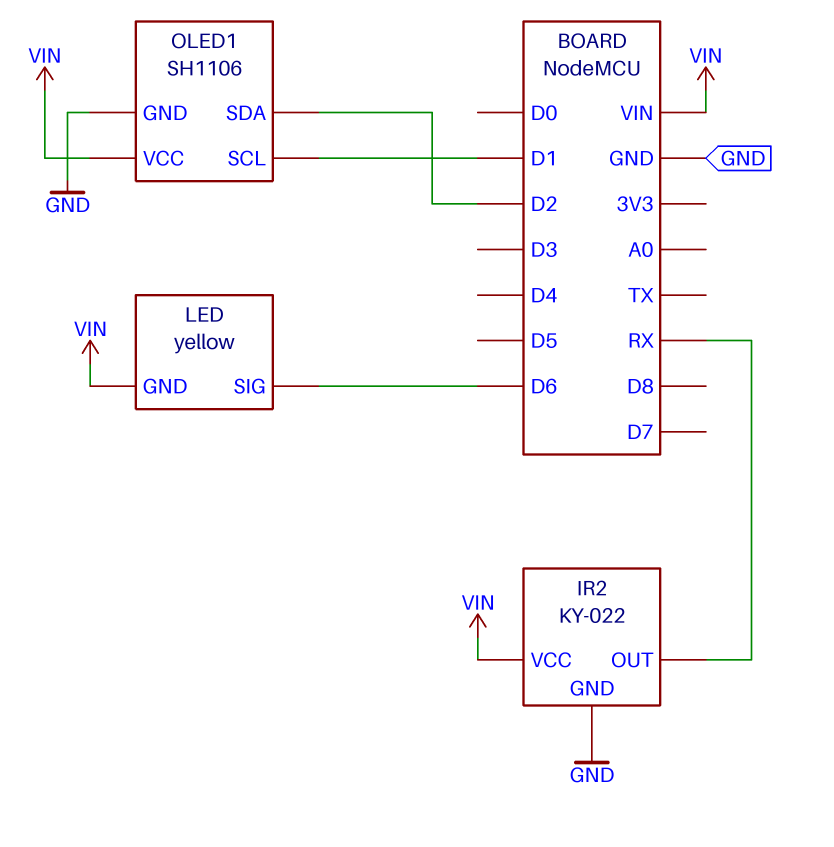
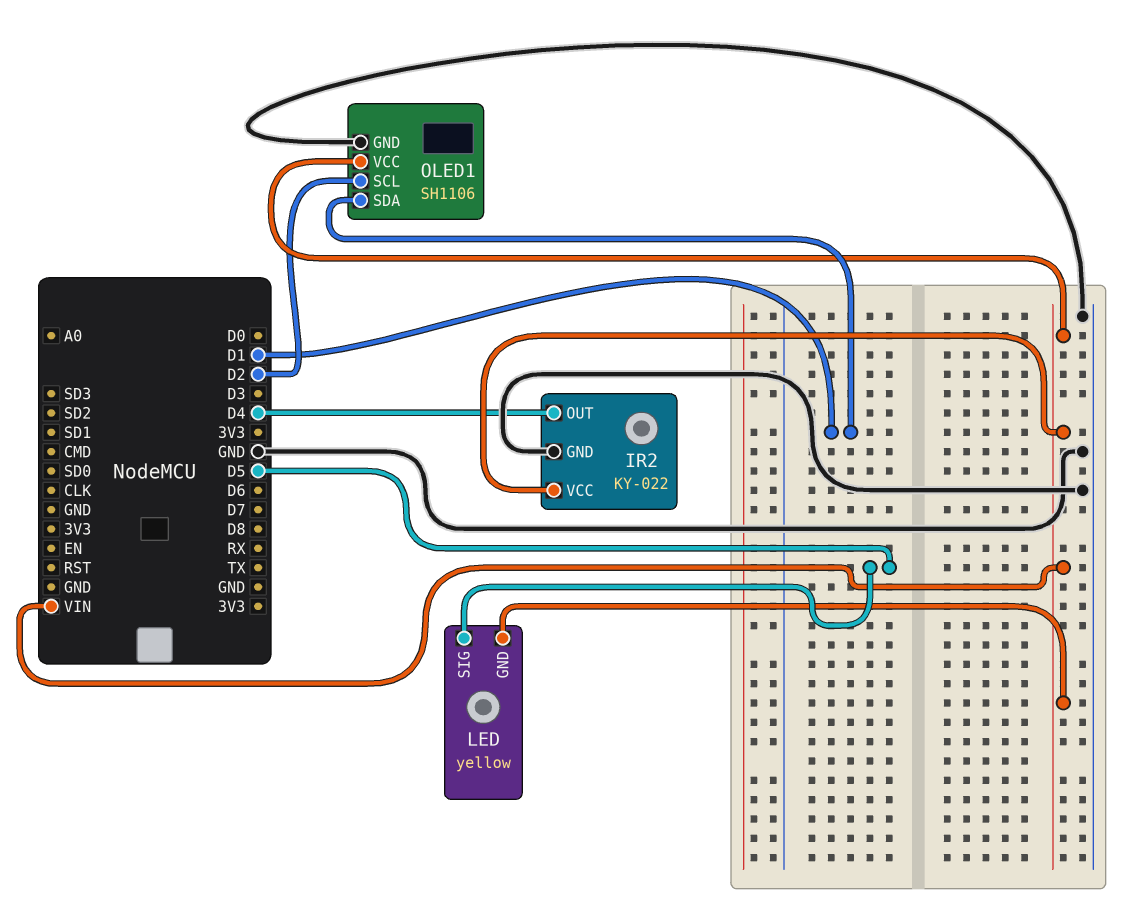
IR2 pin OUT: RX -> D4
LED pin SIG: D6 -> D5
OLED1 pin SCL: D1 -> D2
OLED1 pin SDA: D2 -> D1

